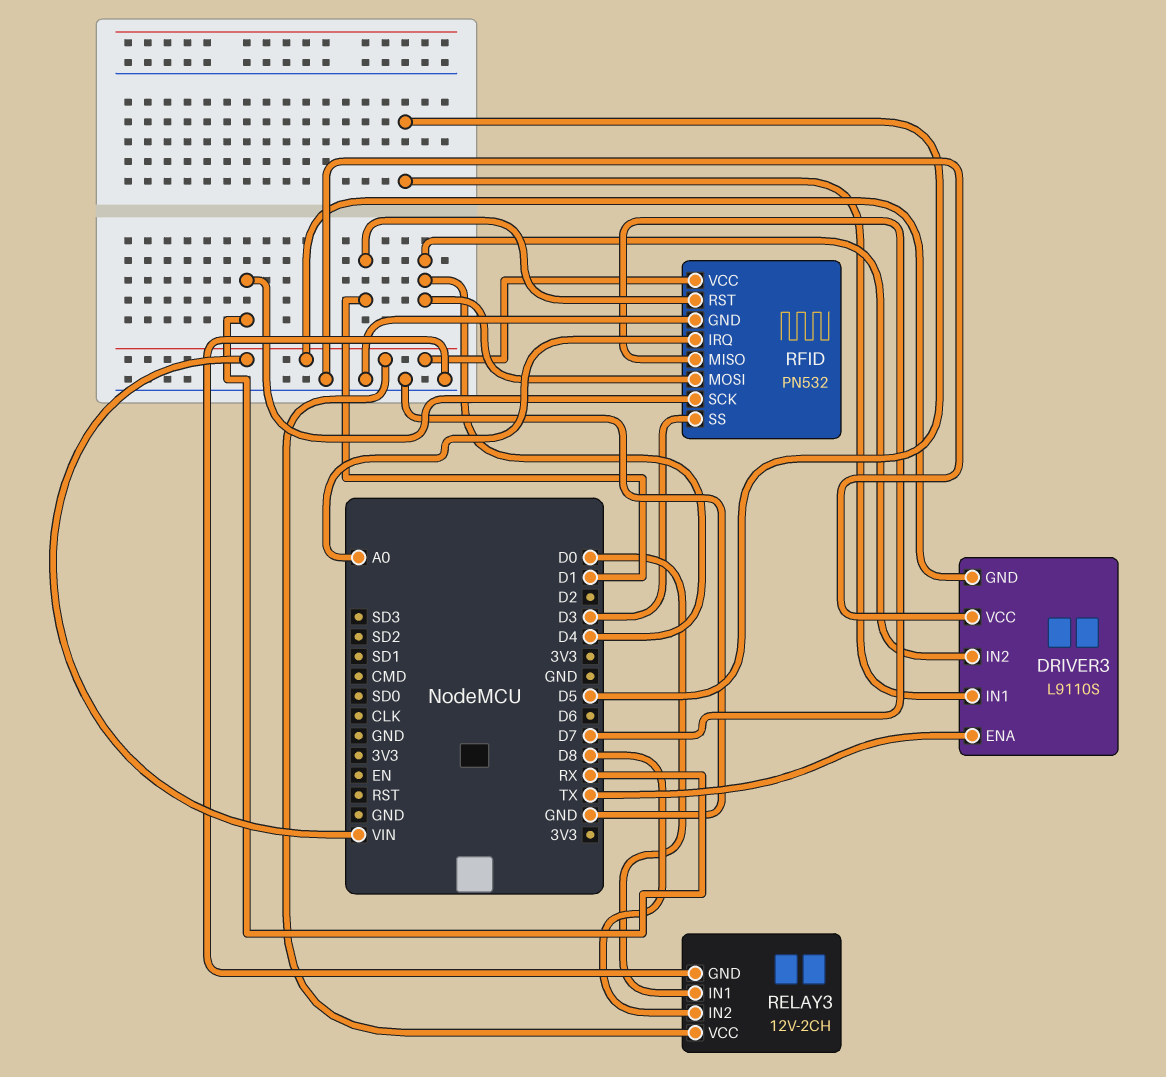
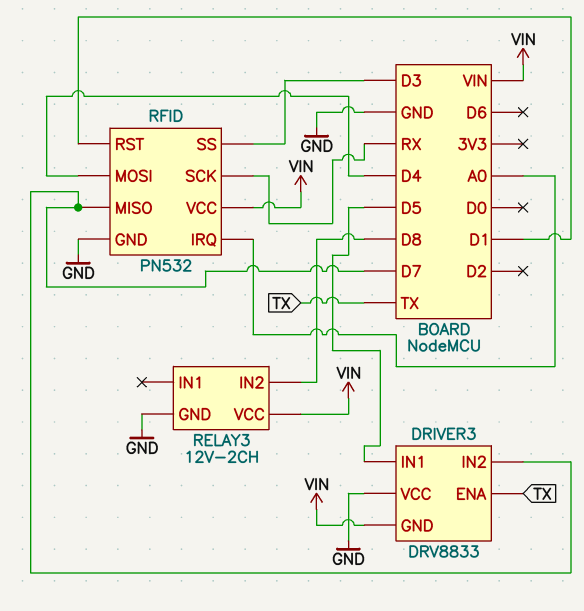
DRIVER3: L9110S -> DRV8833
DRIVER3 pin IN2: D4 -> D7
RELAY3 pin IN1: D0 -> none

